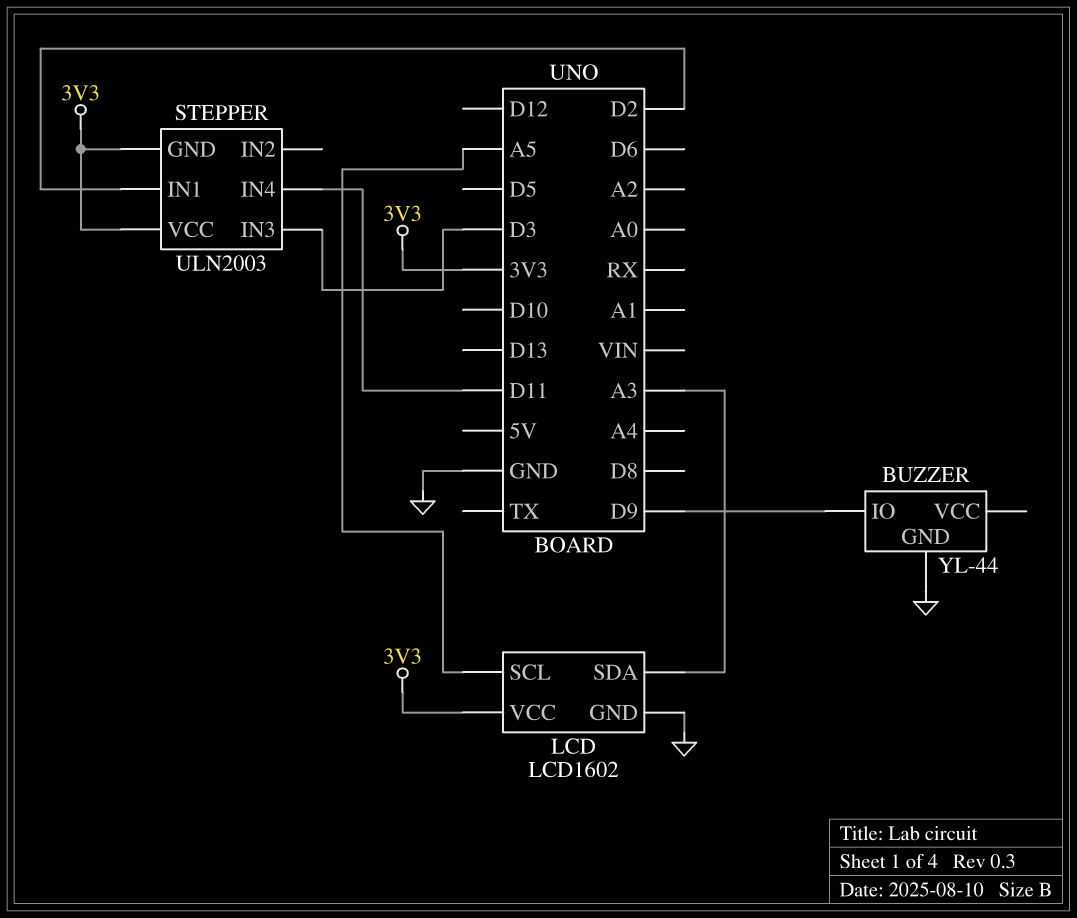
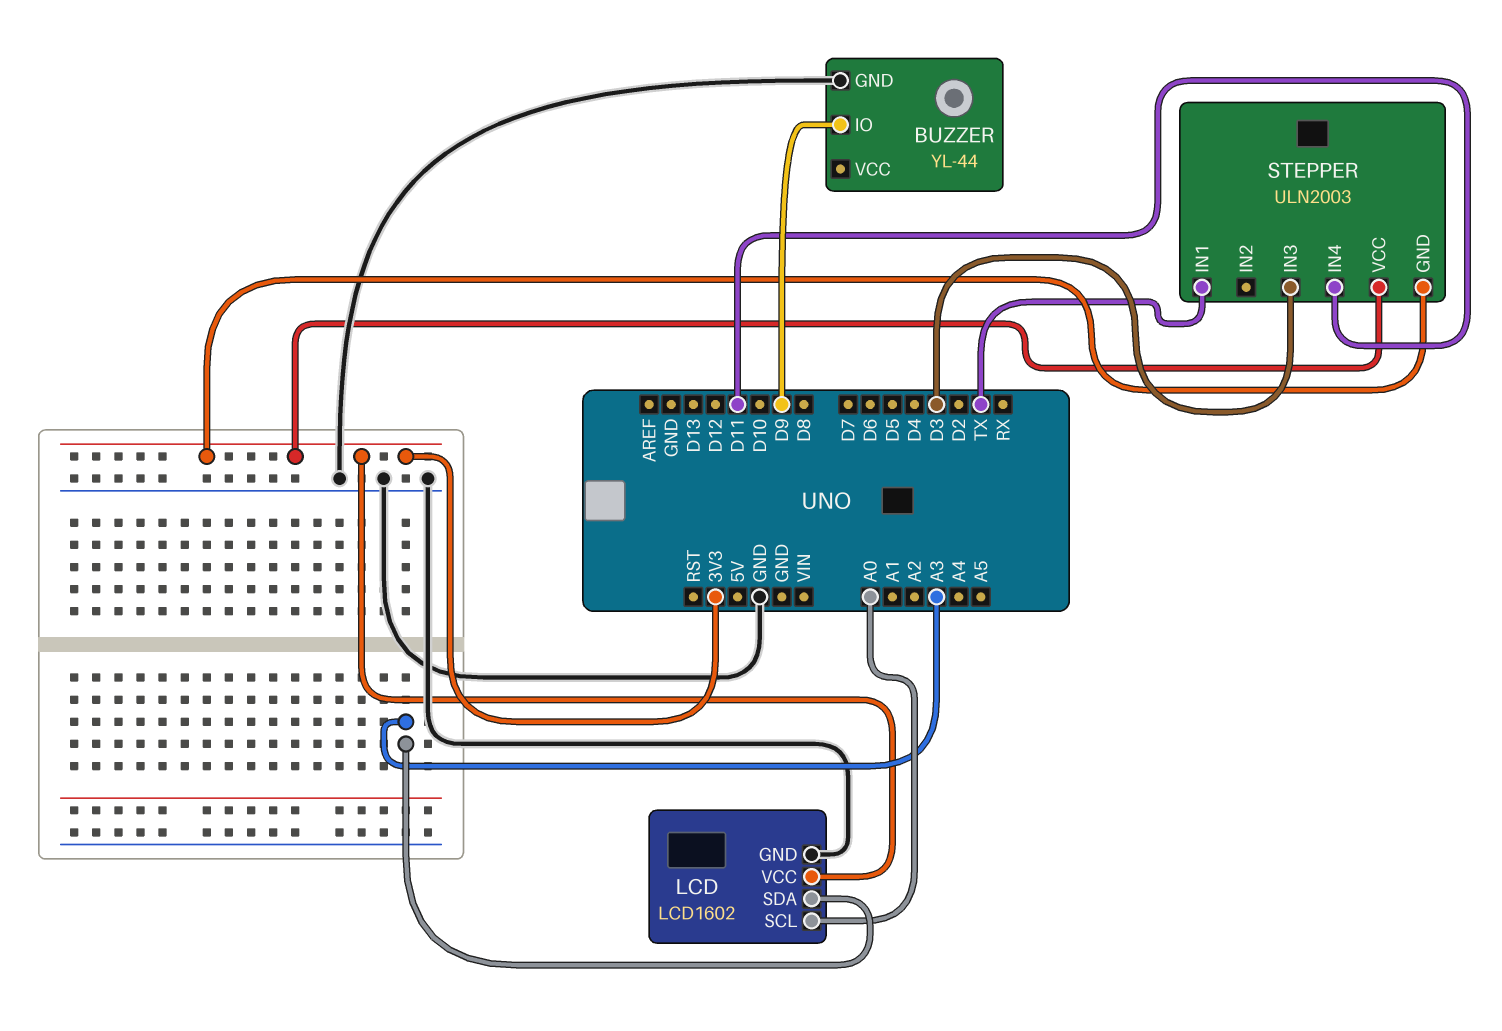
LCD pin SCL: A5 -> A0
STEPPER pin IN1: D2 -> TX

